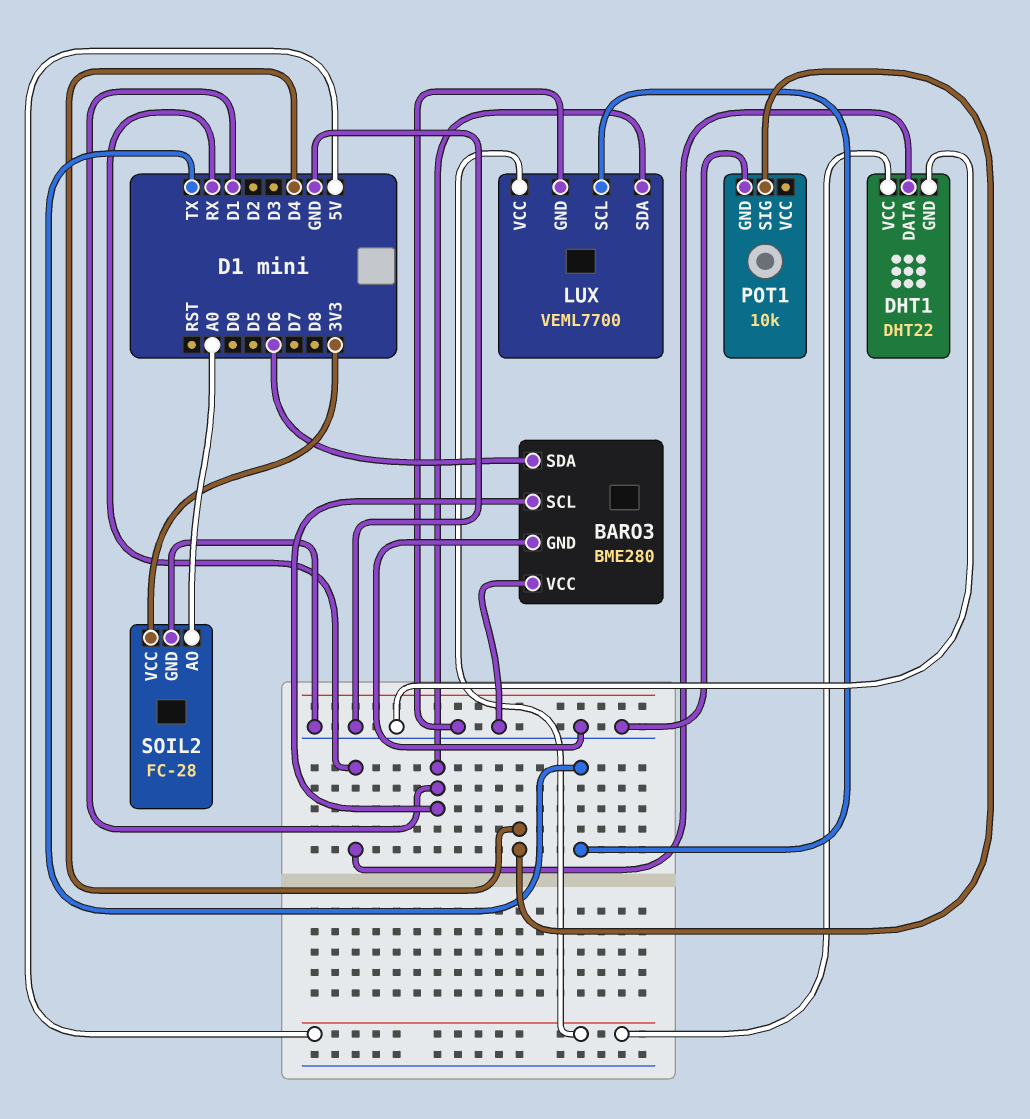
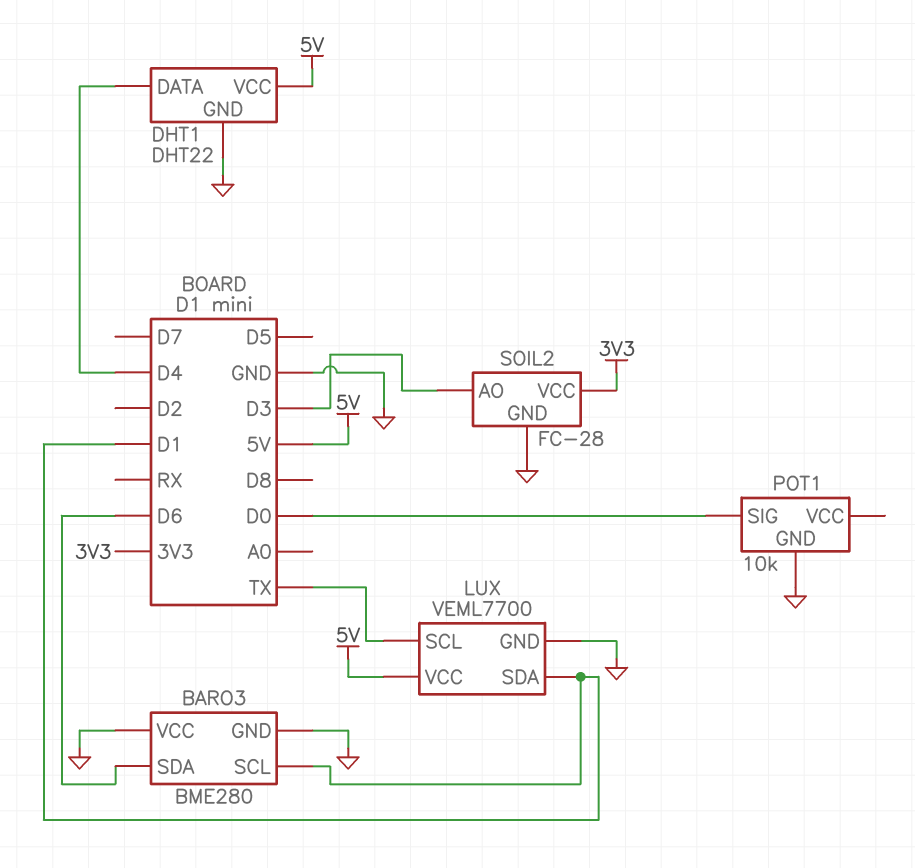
DHT1 pin DATA: RX -> D4
POT1 pin SIG: D4 -> D0
SOIL2 pin AO: A0 -> D3

